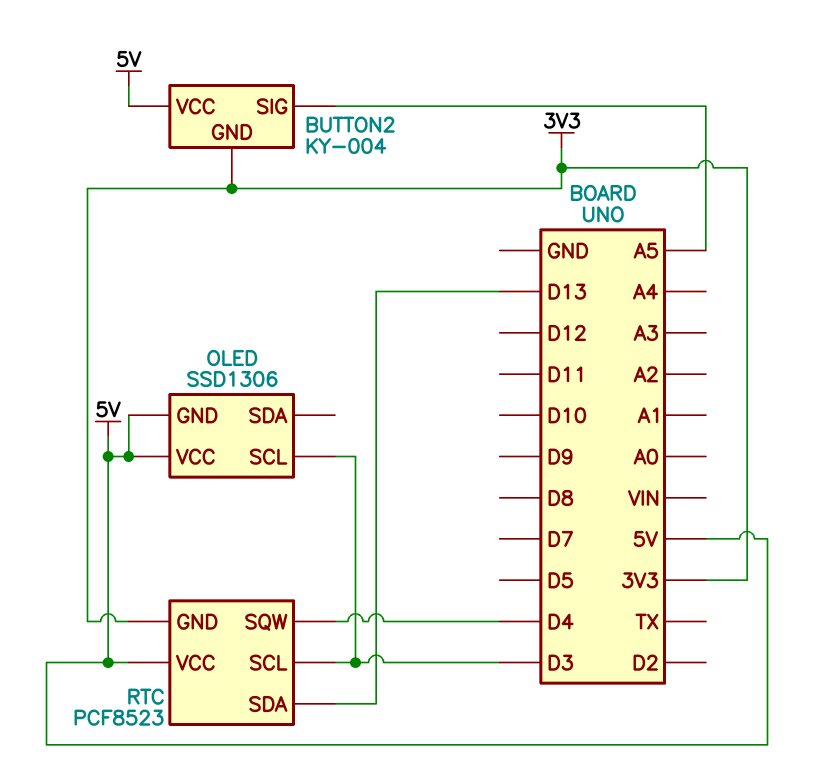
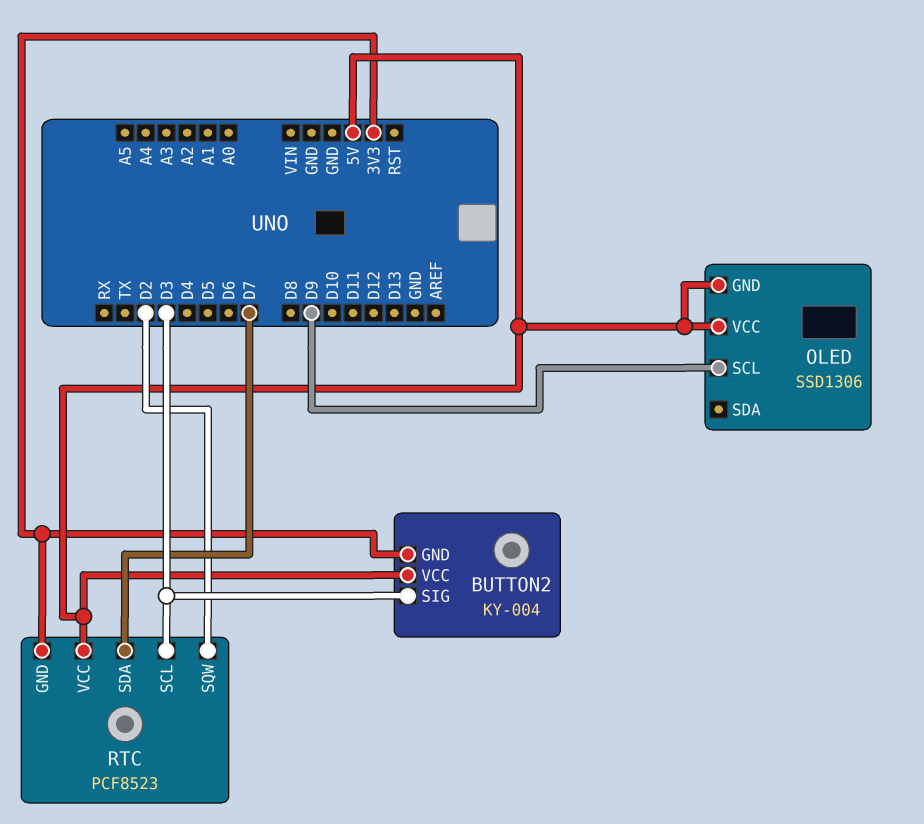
BUTTON2 pin SIG: A5 -> D3
OLED pin SCL: D3 -> D9
RTC pin SDA: D13 -> D7
RTC pin SQW: D4 -> D2

